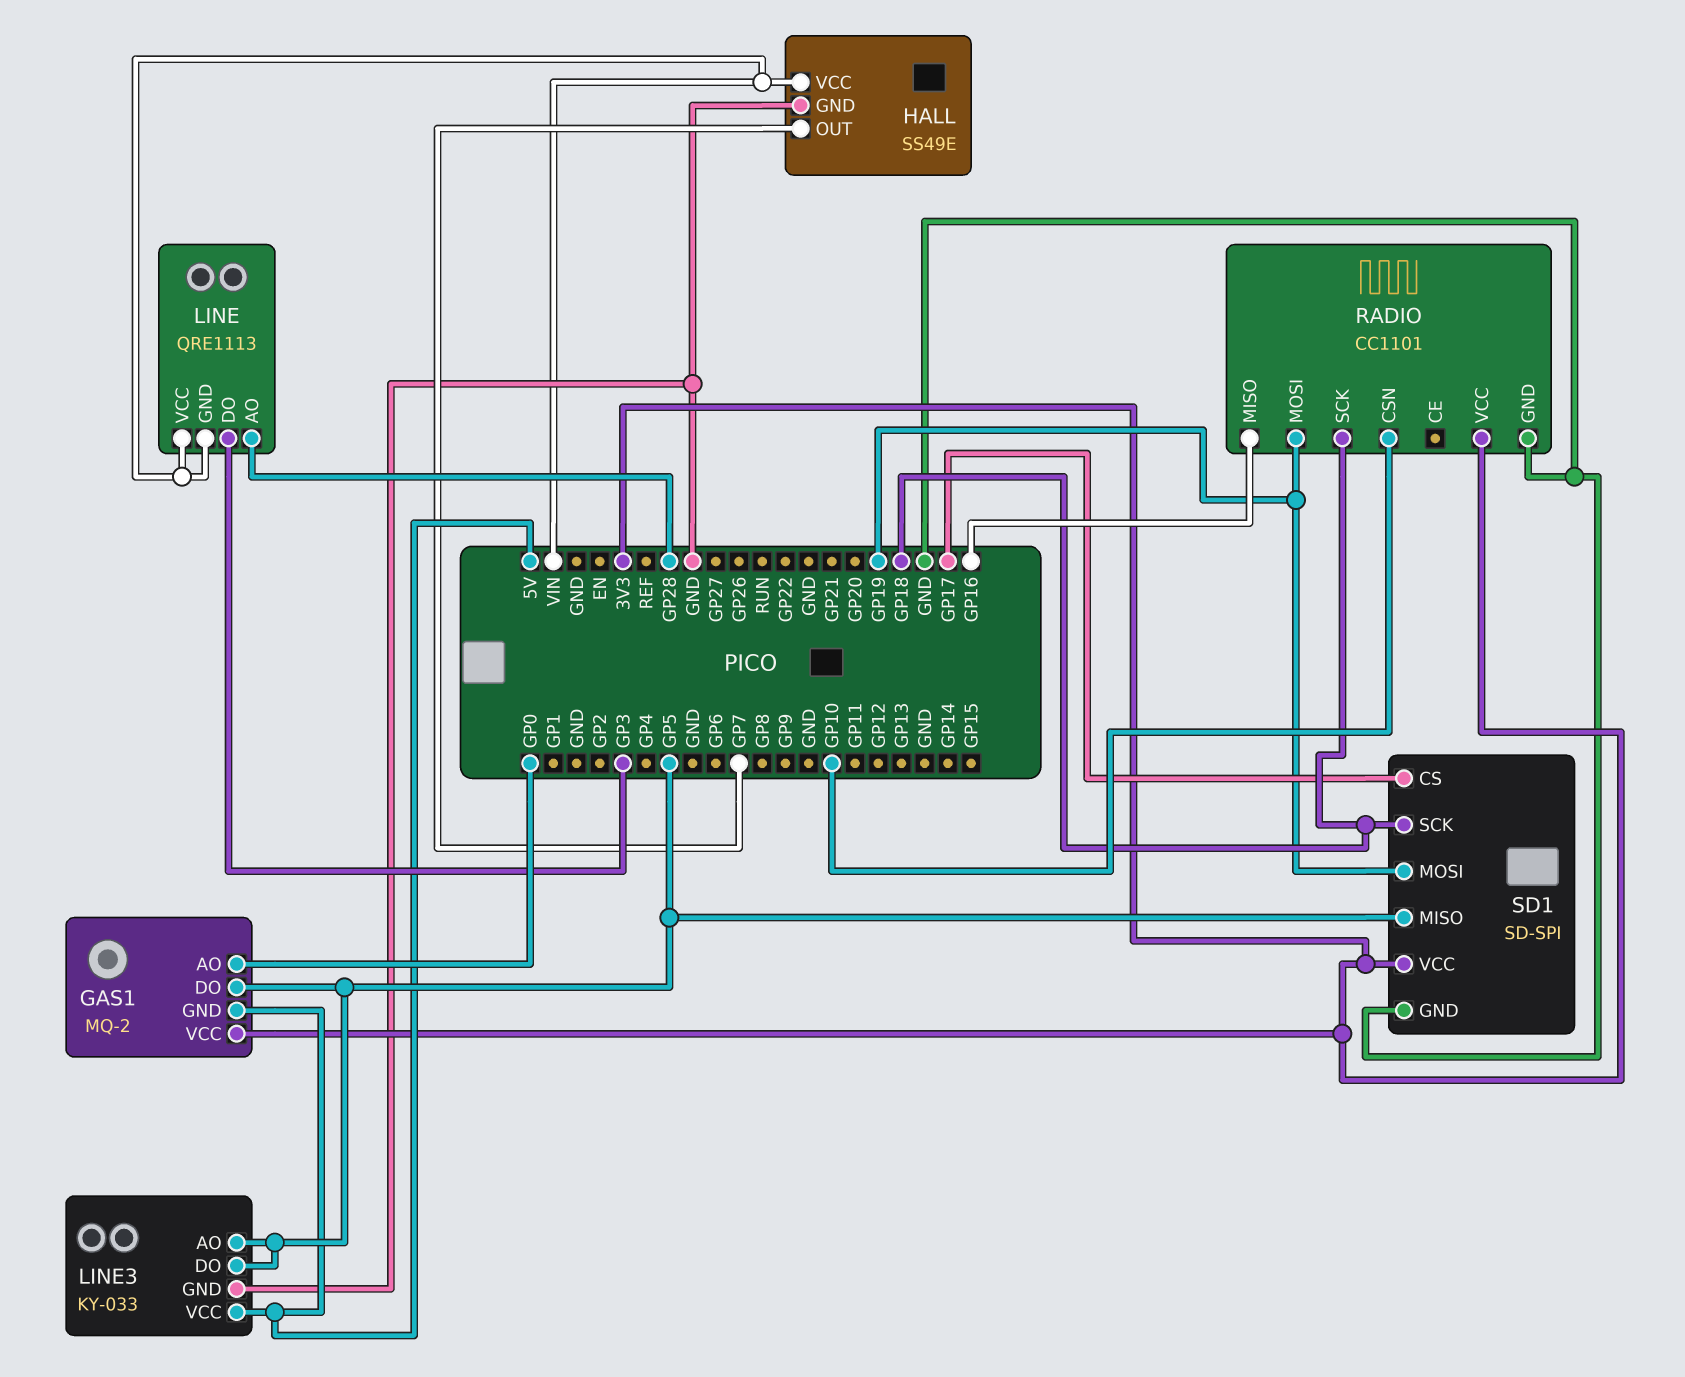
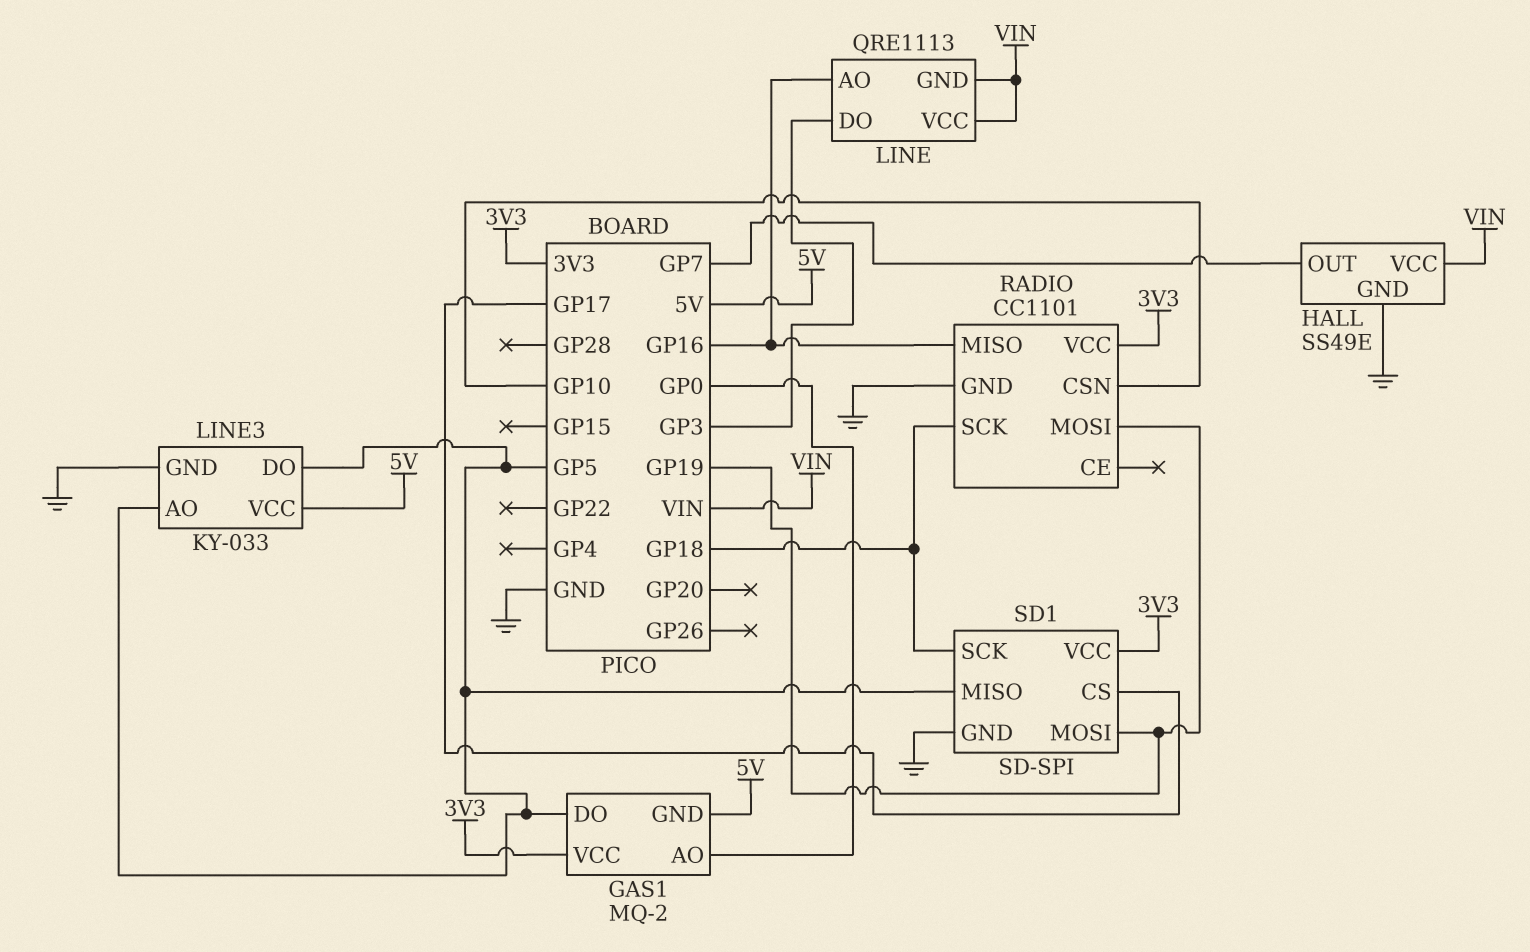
LINE pin AO: GP28 -> GP16

